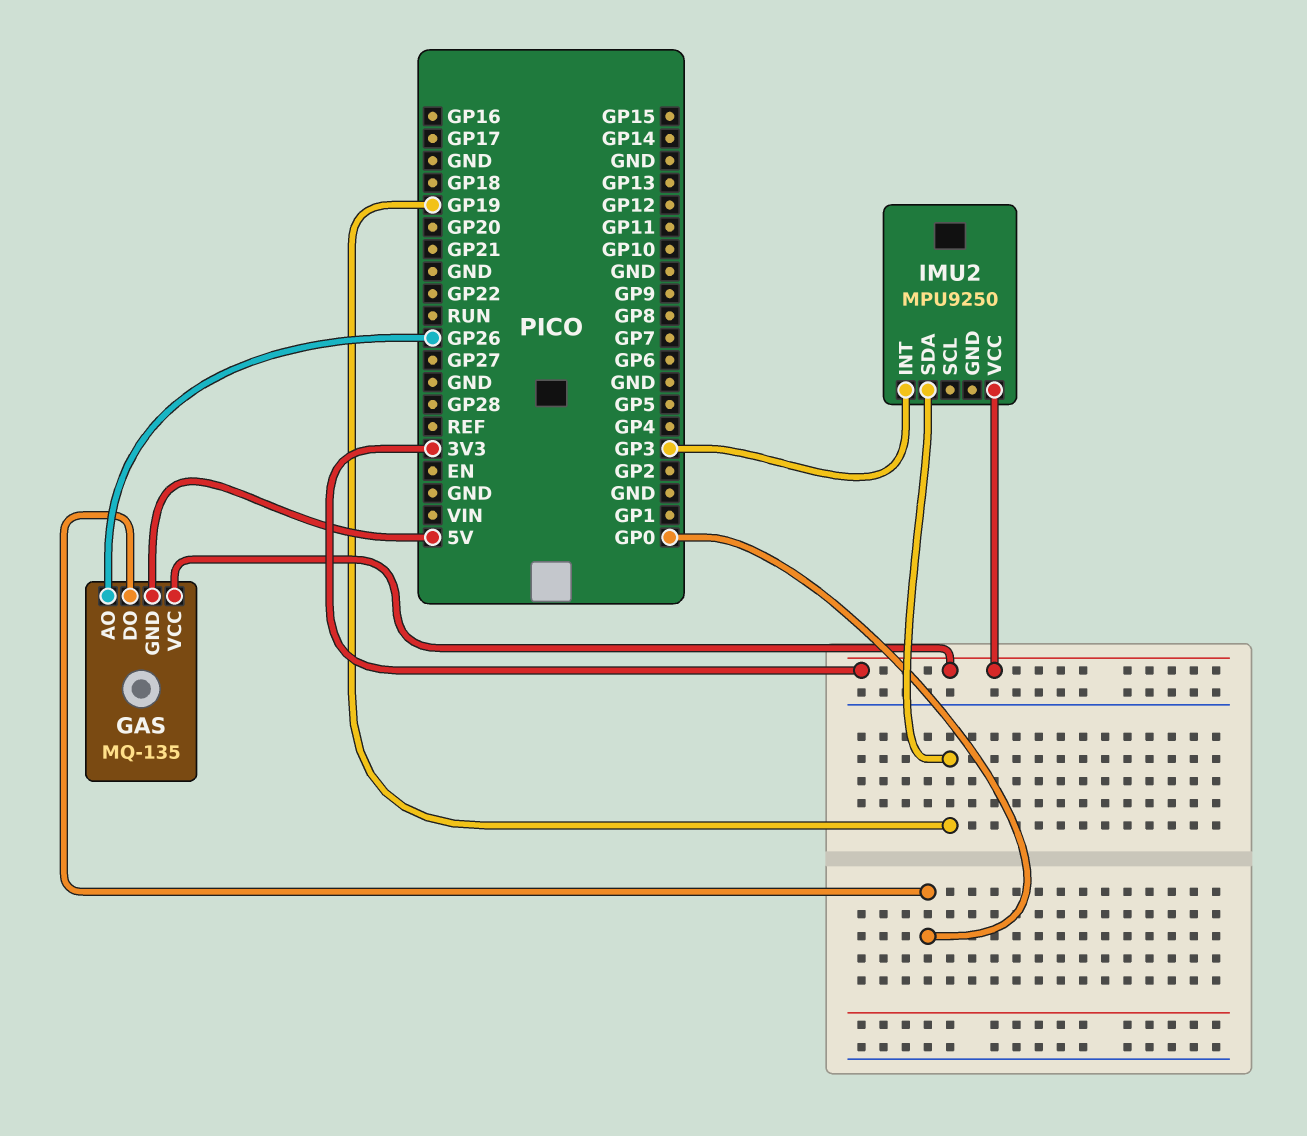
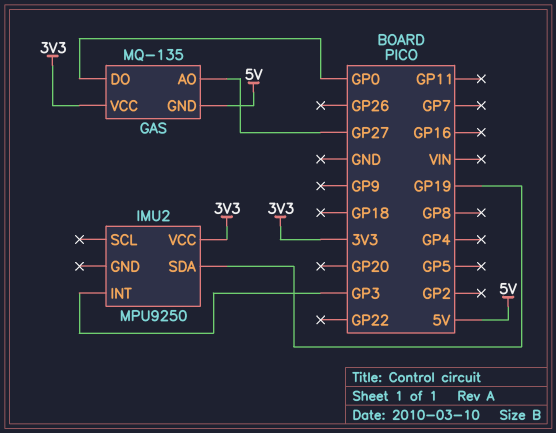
GAS pin AO: GP26 -> GP27

